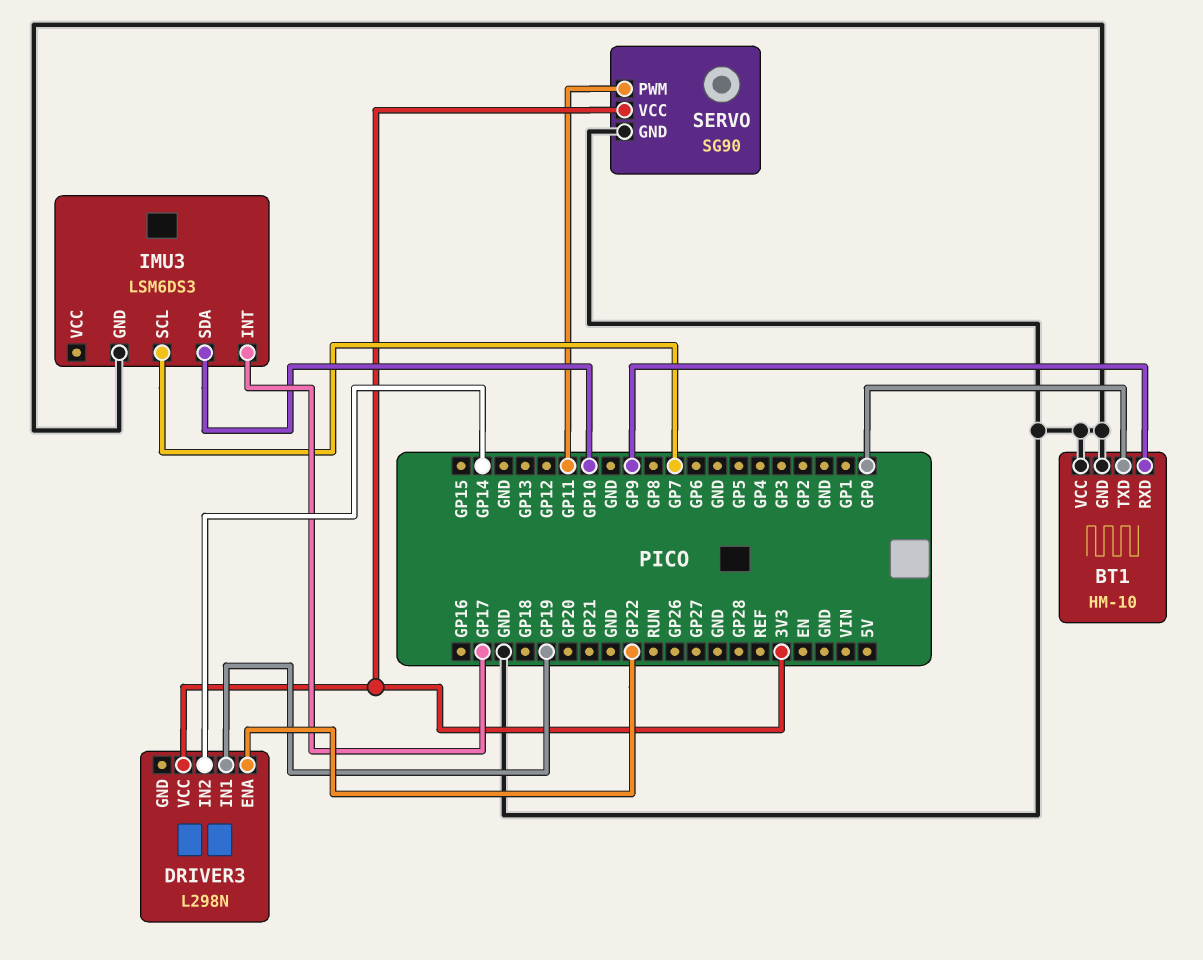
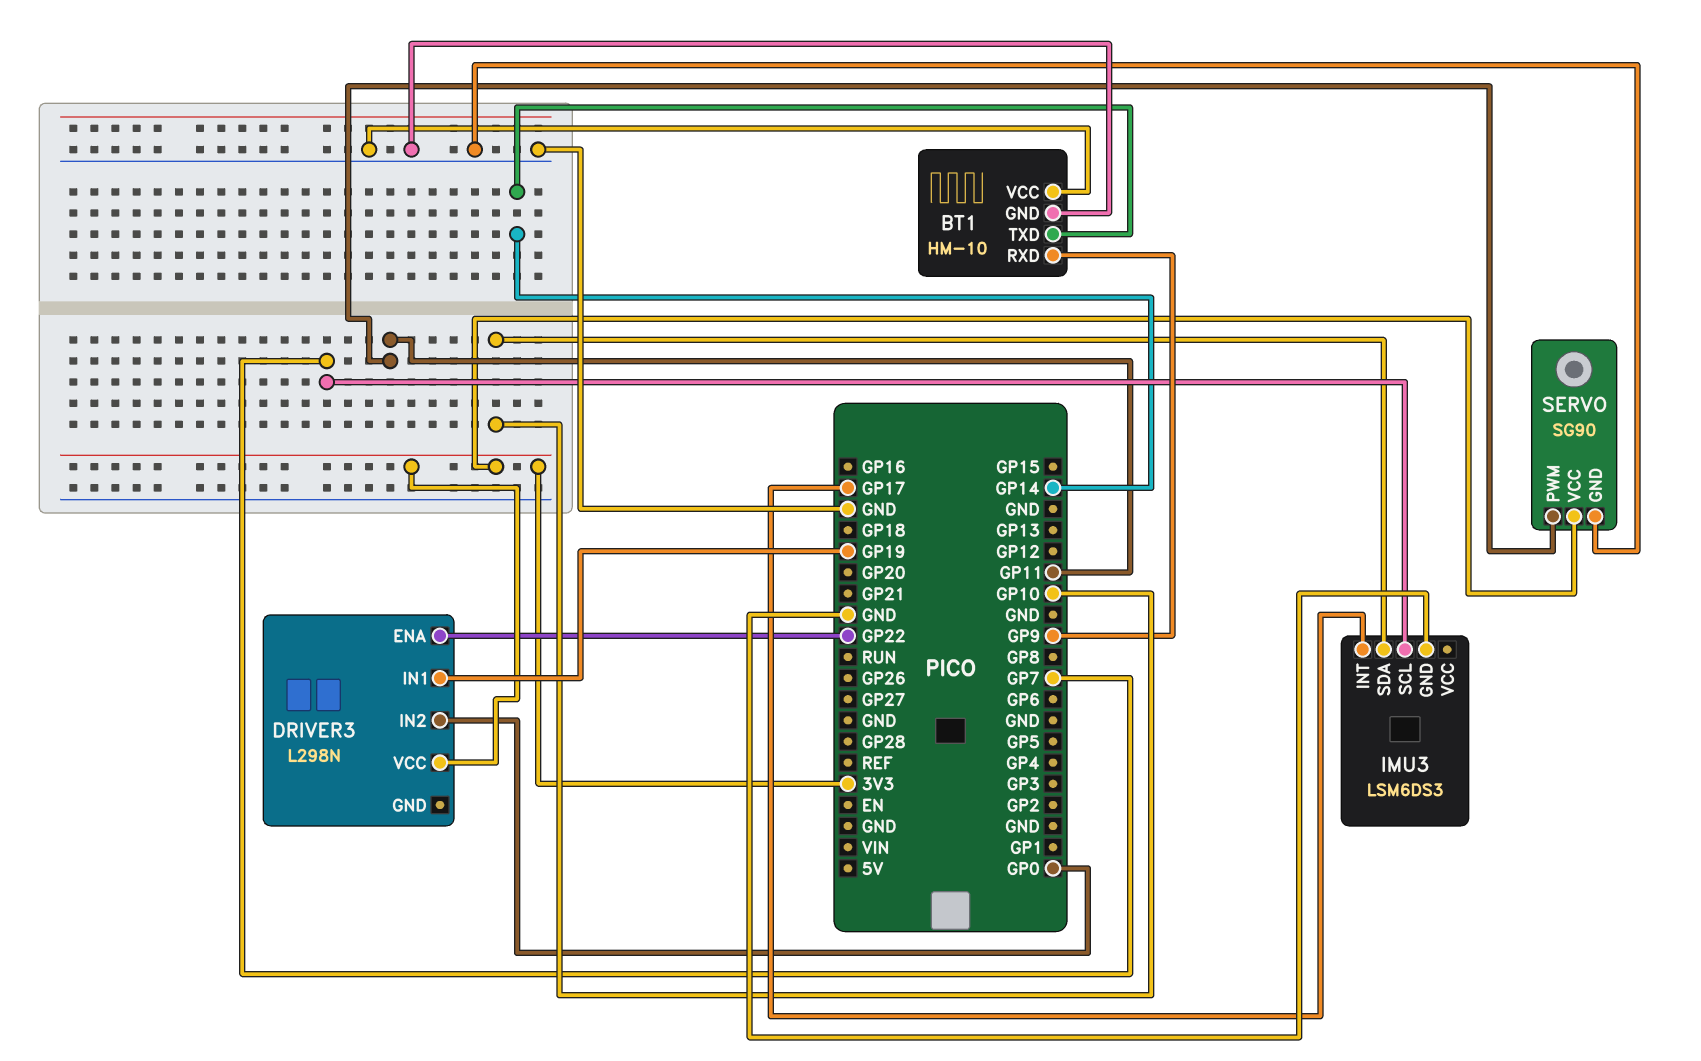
BT1 pin TXD: GP0 -> GP14
DRIVER3 pin IN2: GP14 -> GP0

